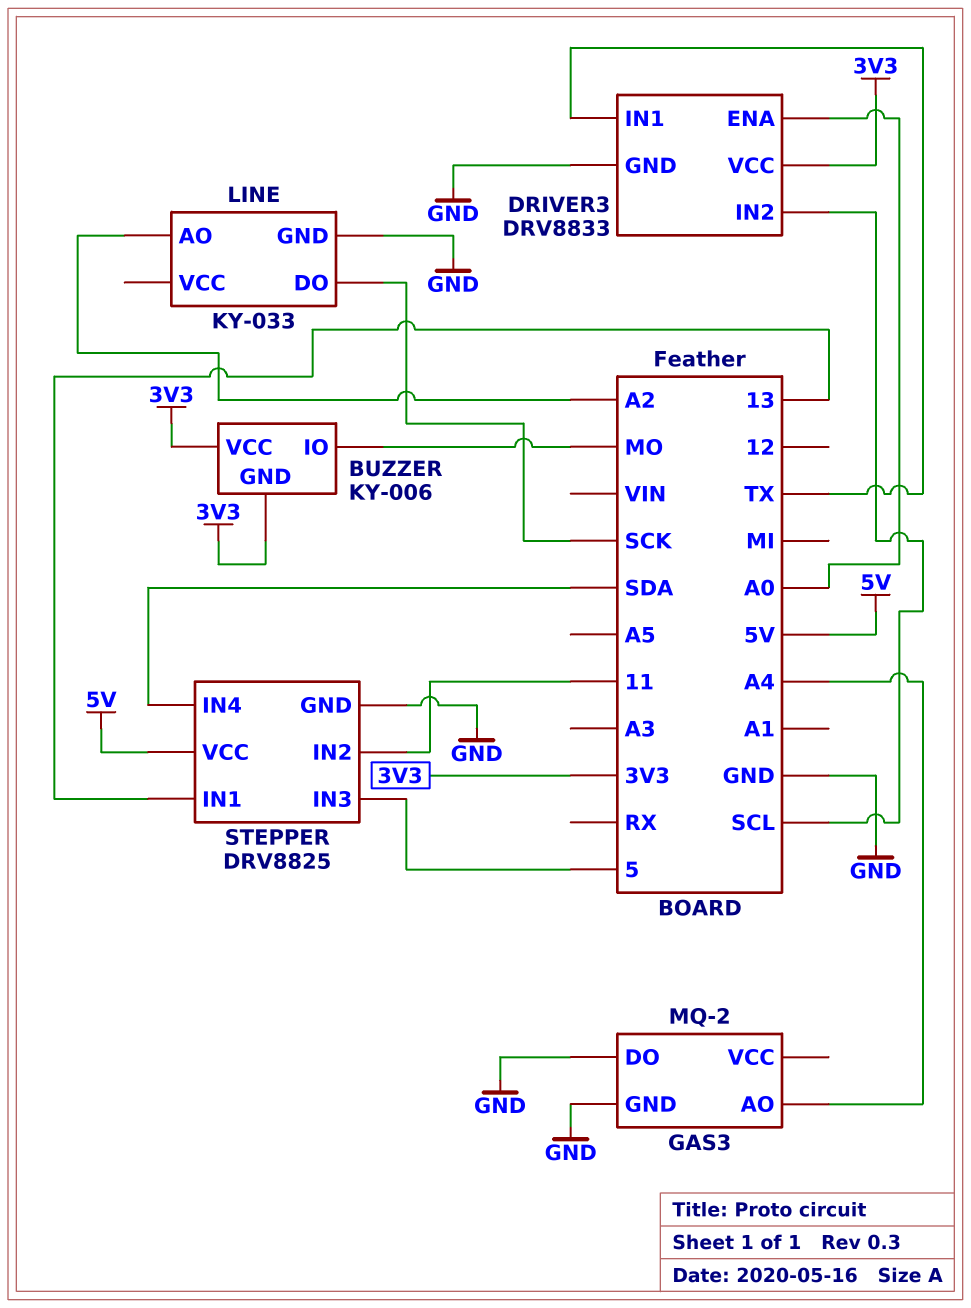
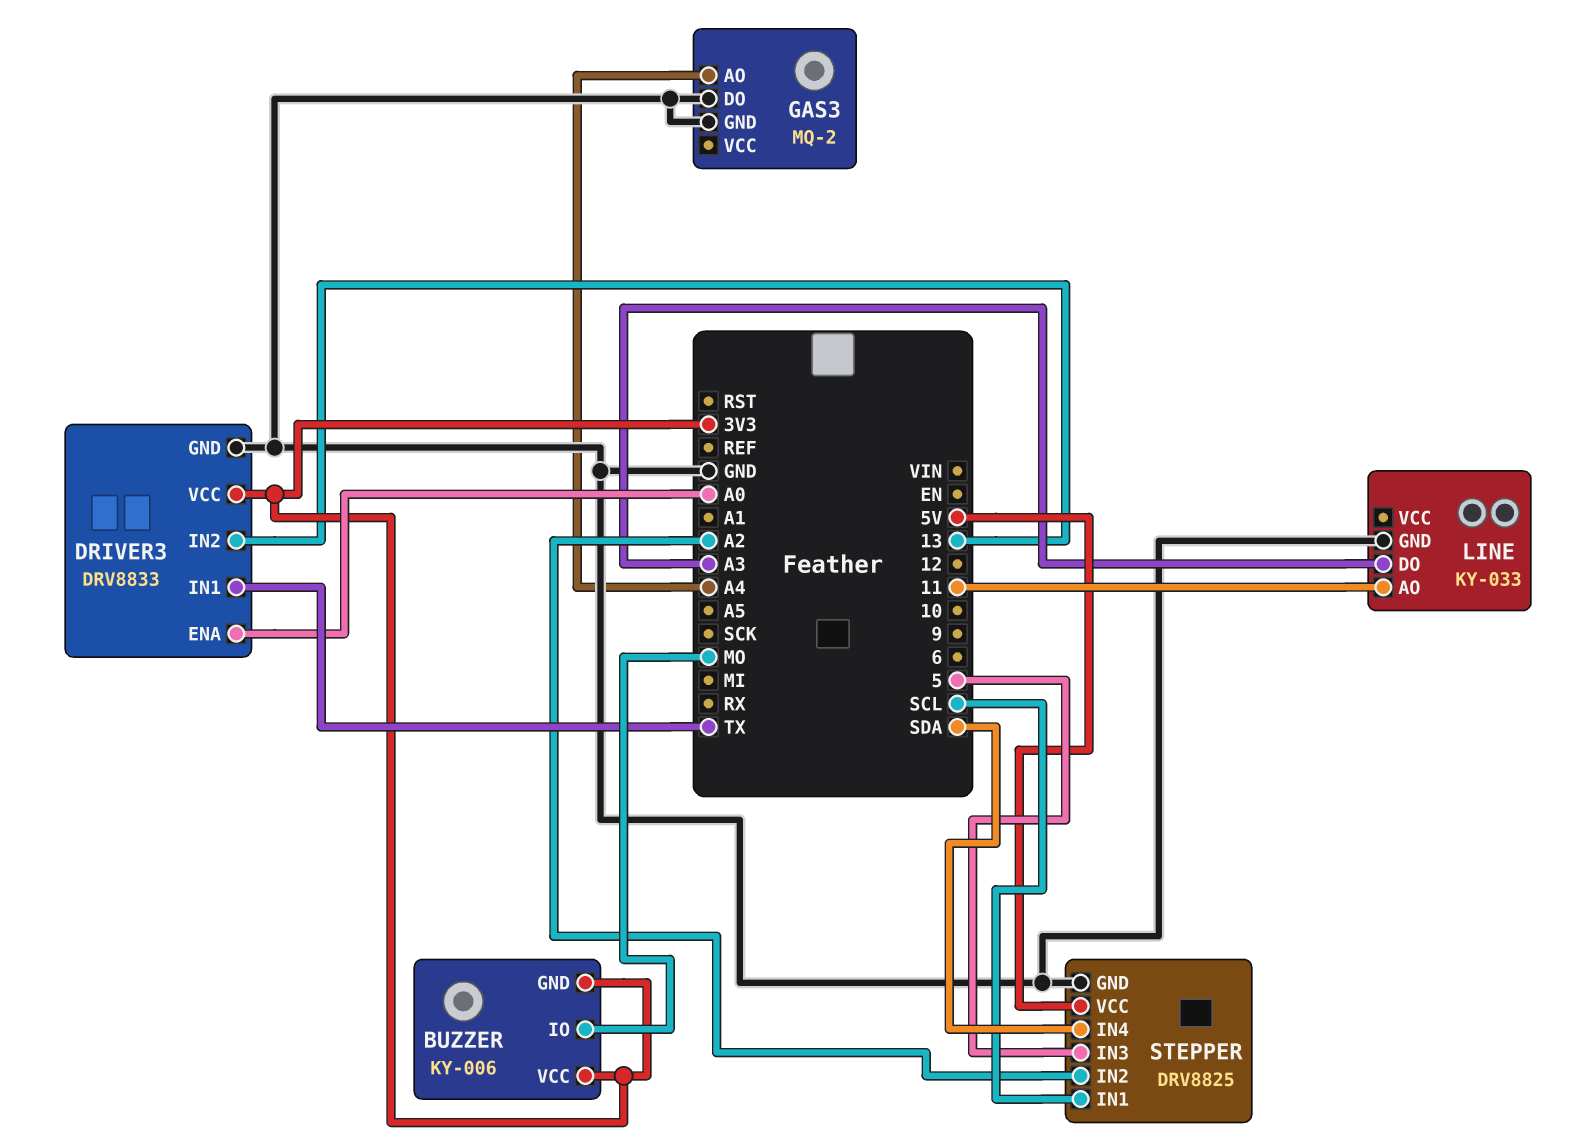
DRIVER3 pin IN2: SCL -> 13
LINE pin AO: A2 -> 11
LINE pin DO: SCK -> A3
STEPPER pin IN1: 13 -> SCL
STEPPER pin IN2: 11 -> A2

